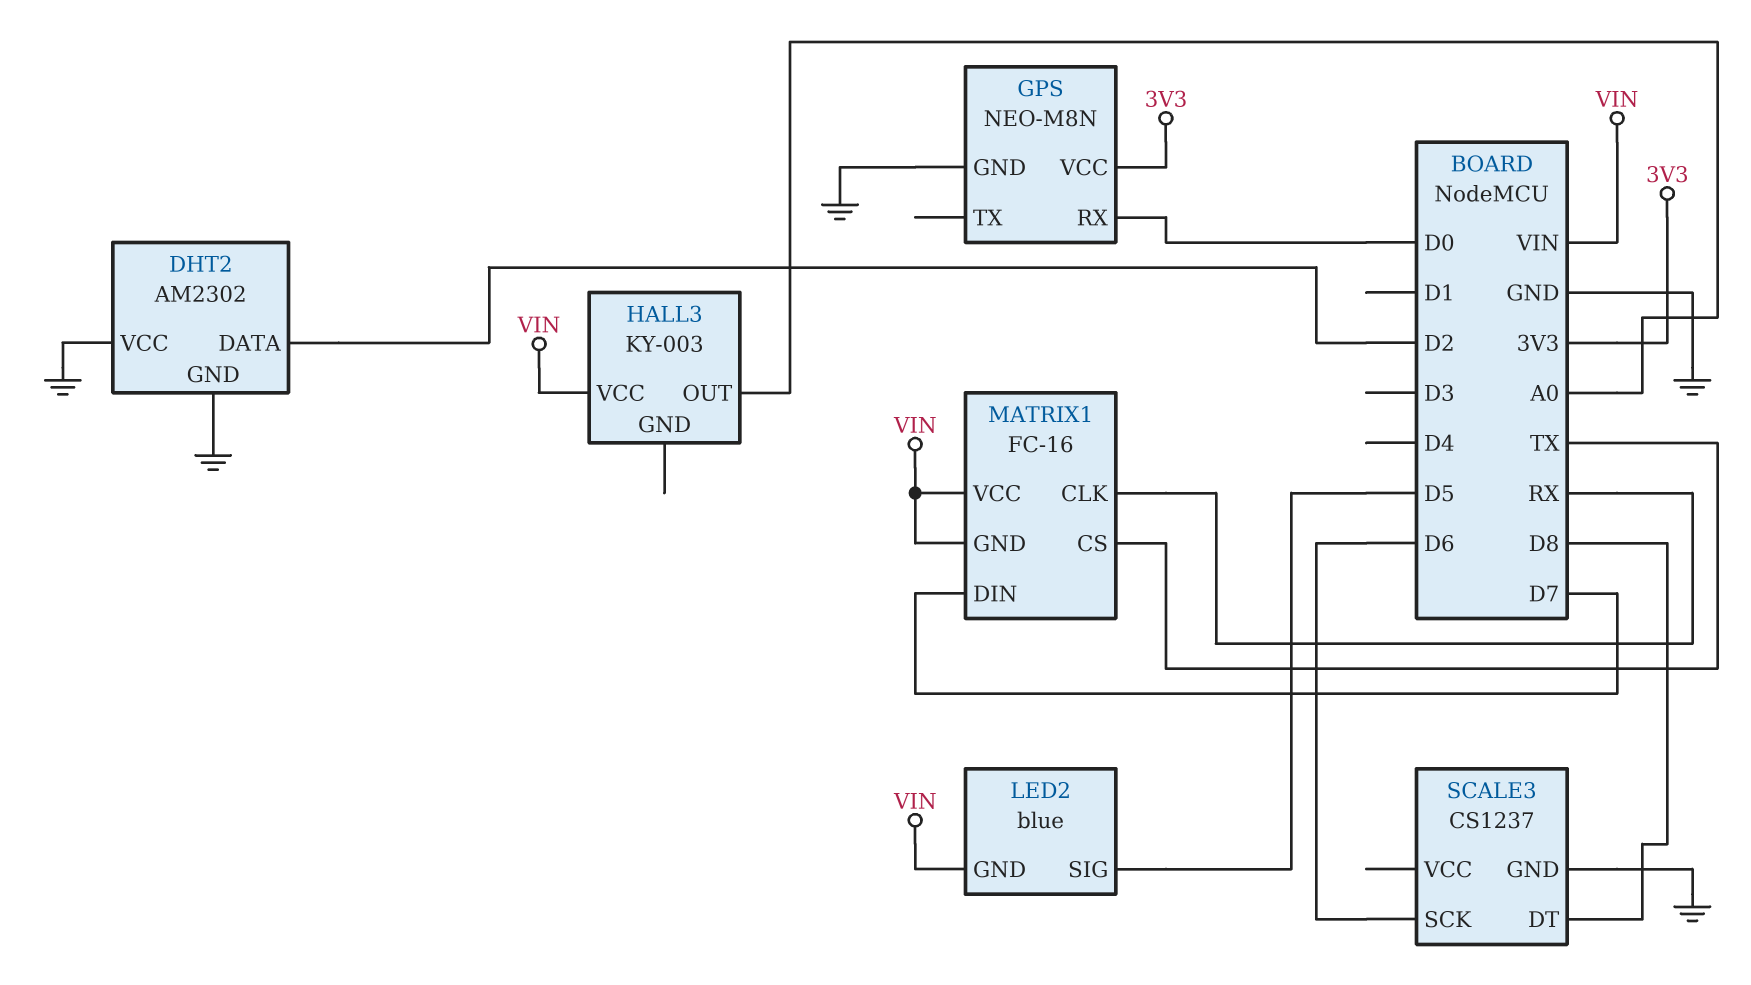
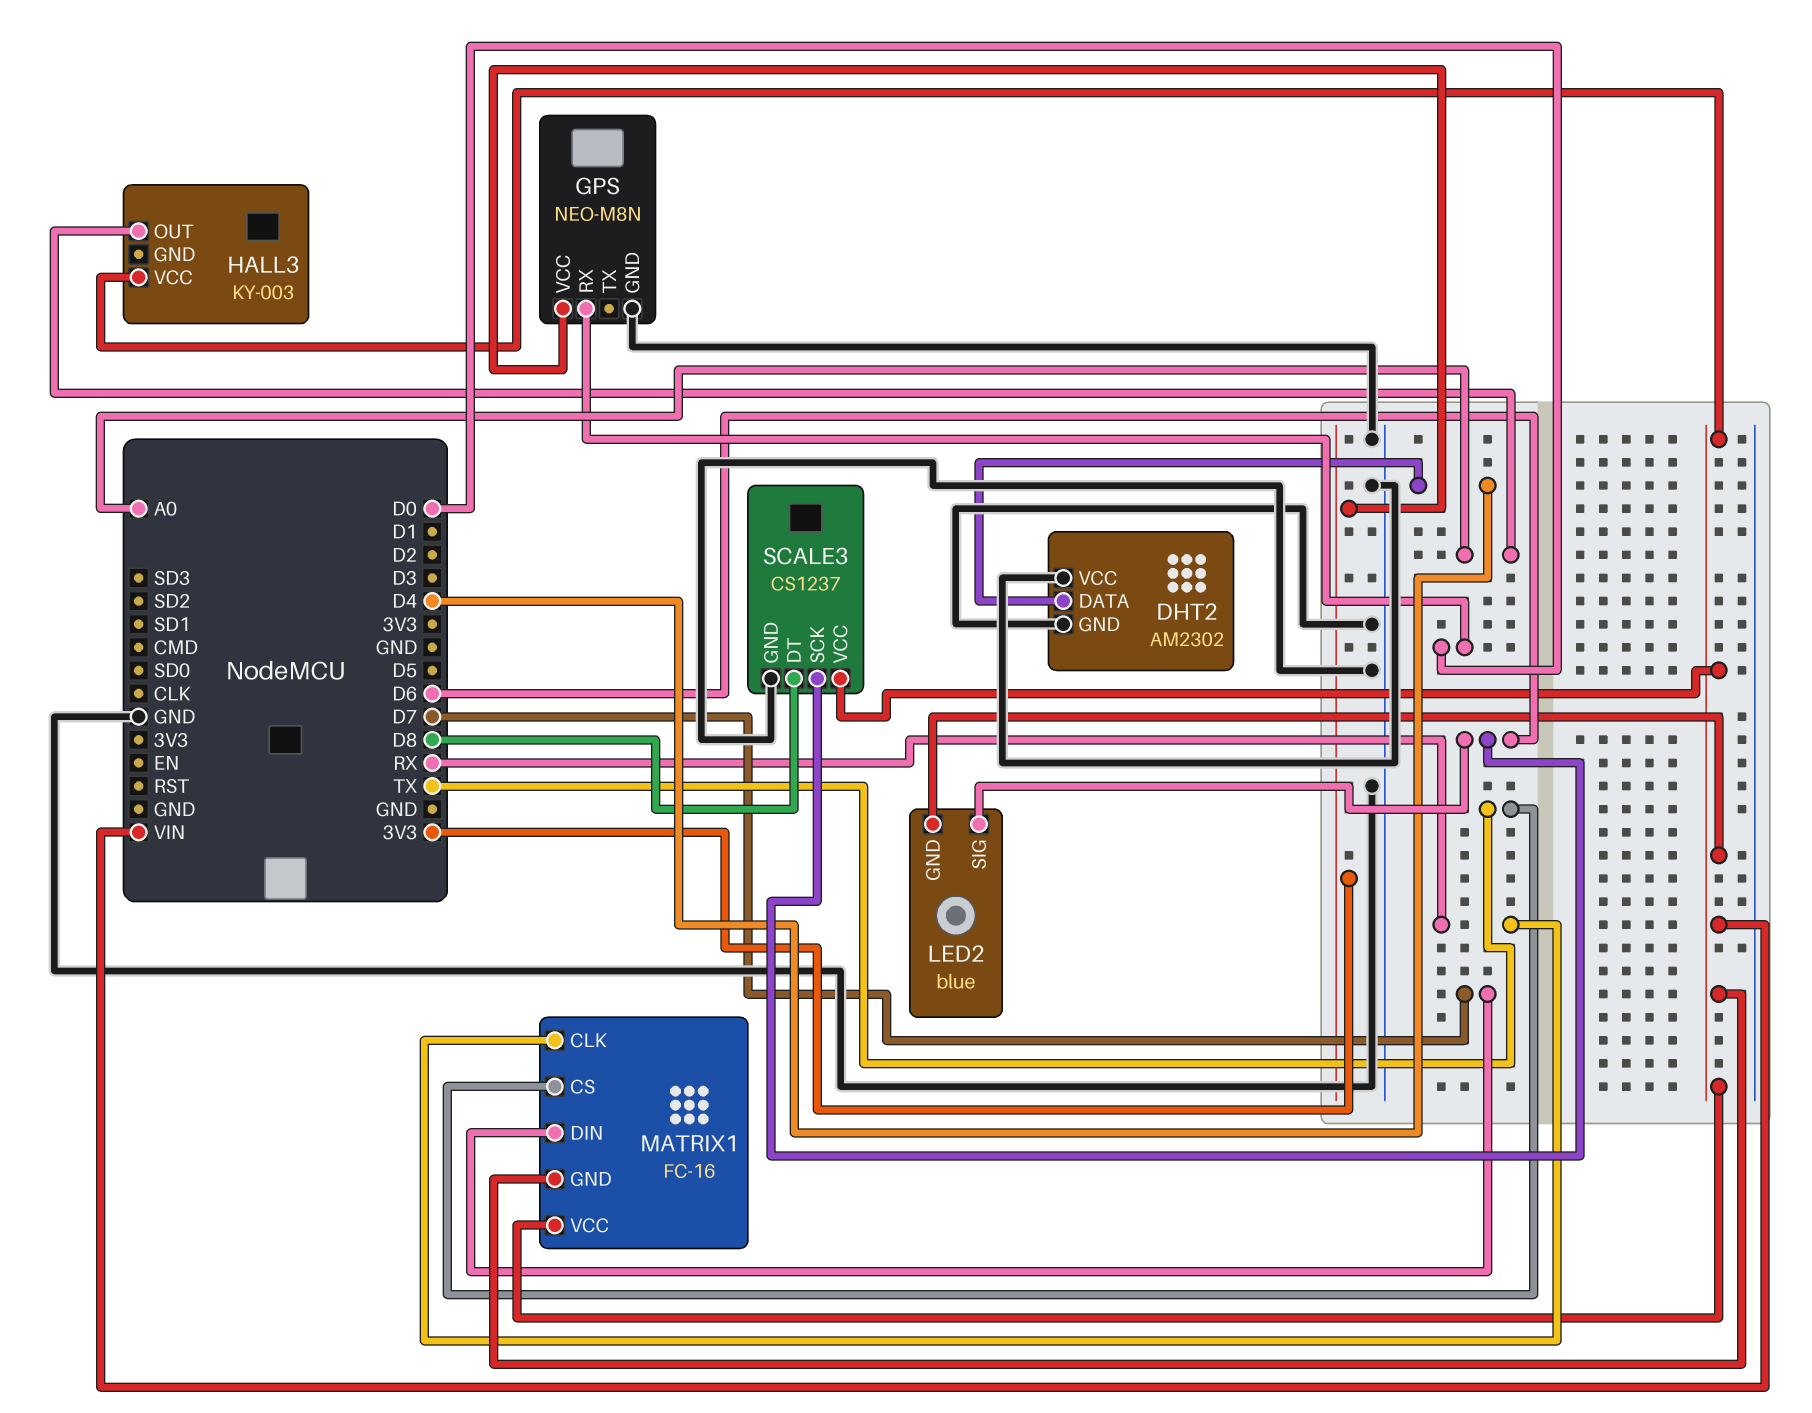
DHT2 pin DATA: D2 -> D4
LED2 pin SIG: D5 -> D6
SCALE3 pin VCC: none -> VIN

